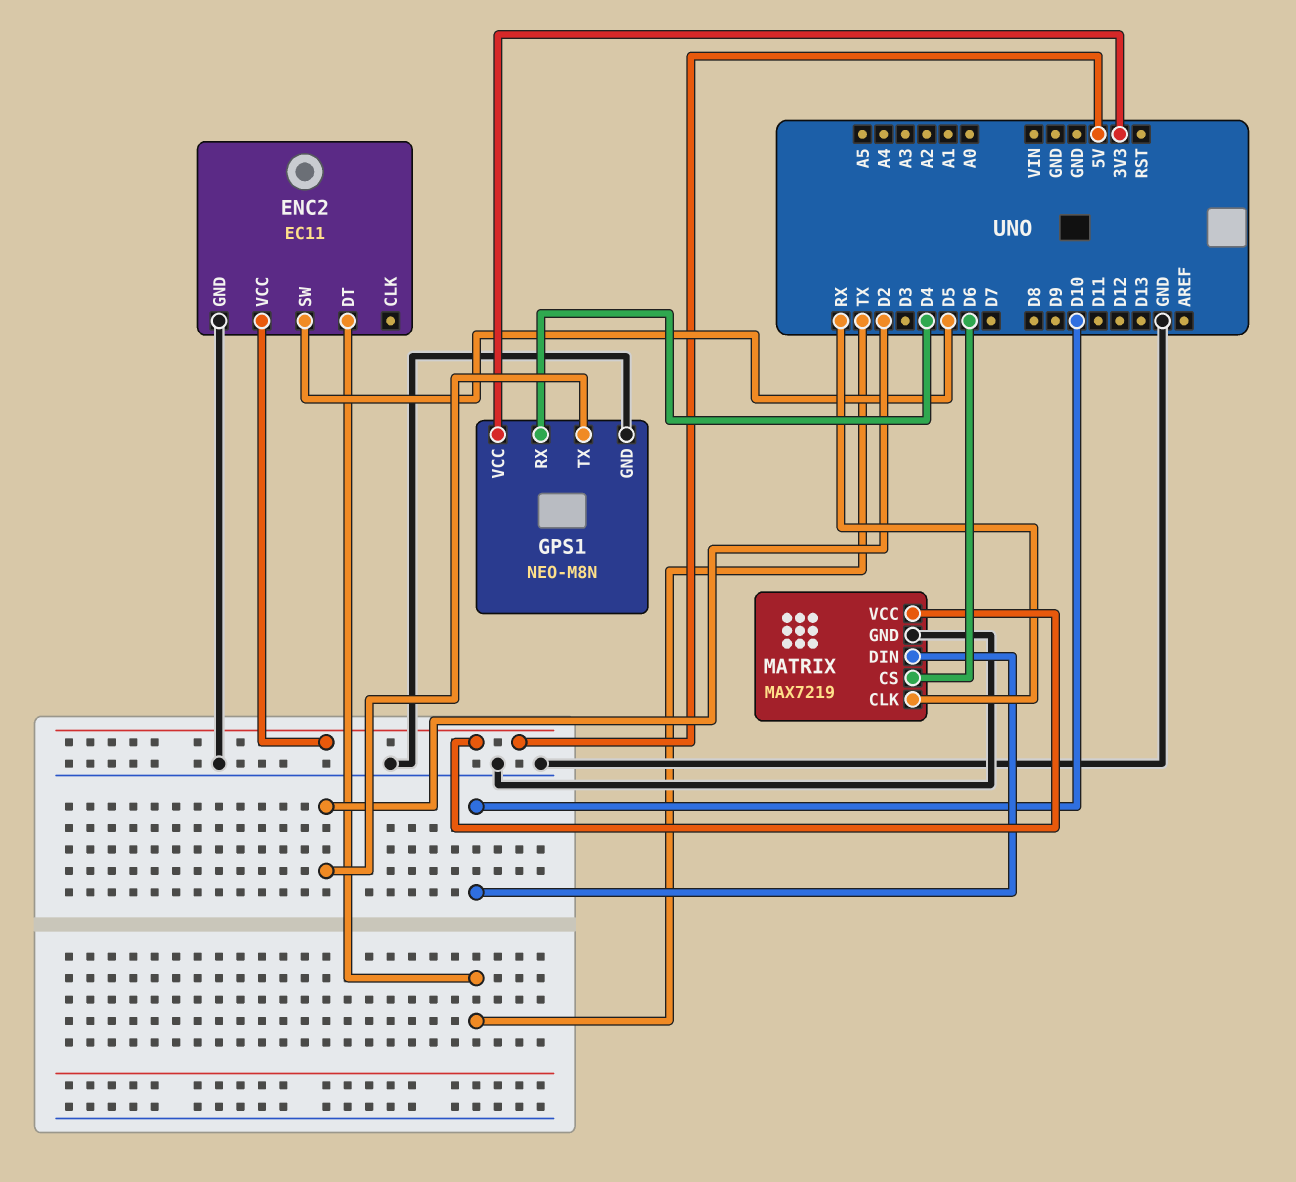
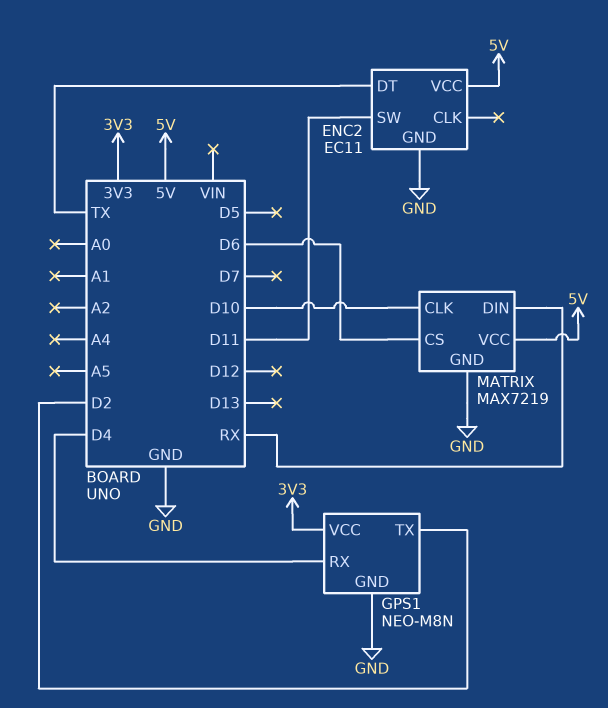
ENC2 pin SW: D5 -> D11
MATRIX pin CLK: RX -> D10
MATRIX pin DIN: D10 -> RX

